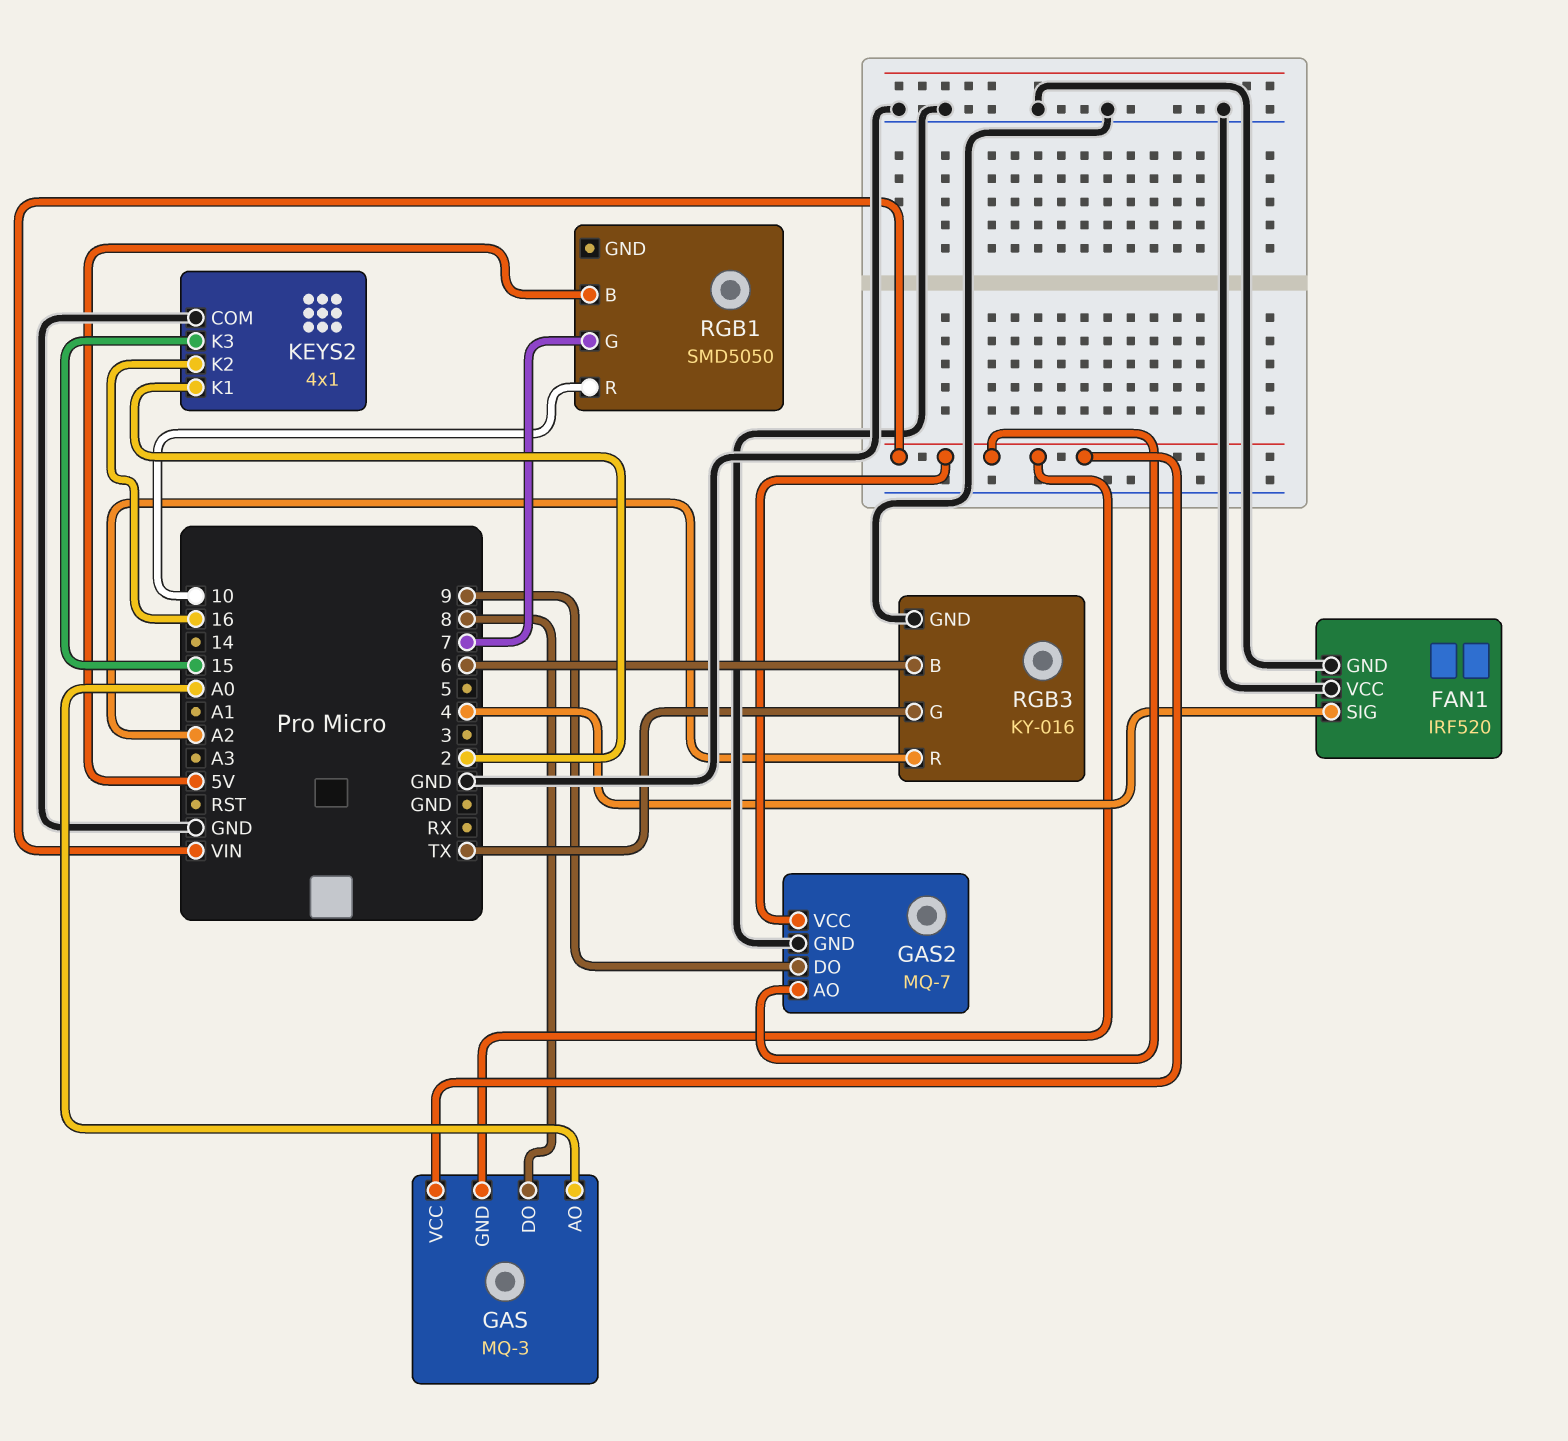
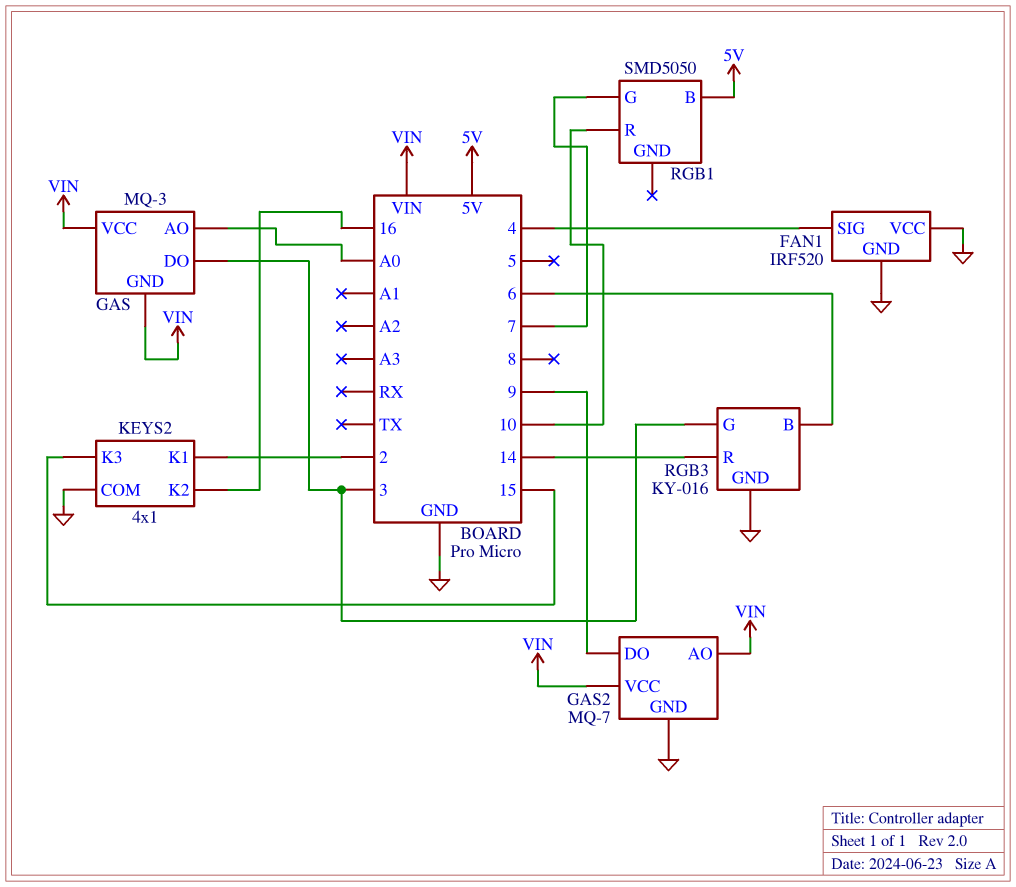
GAS pin DO: 8 -> 3
RGB3 pin G: TX -> 3
RGB3 pin R: A2 -> 14

